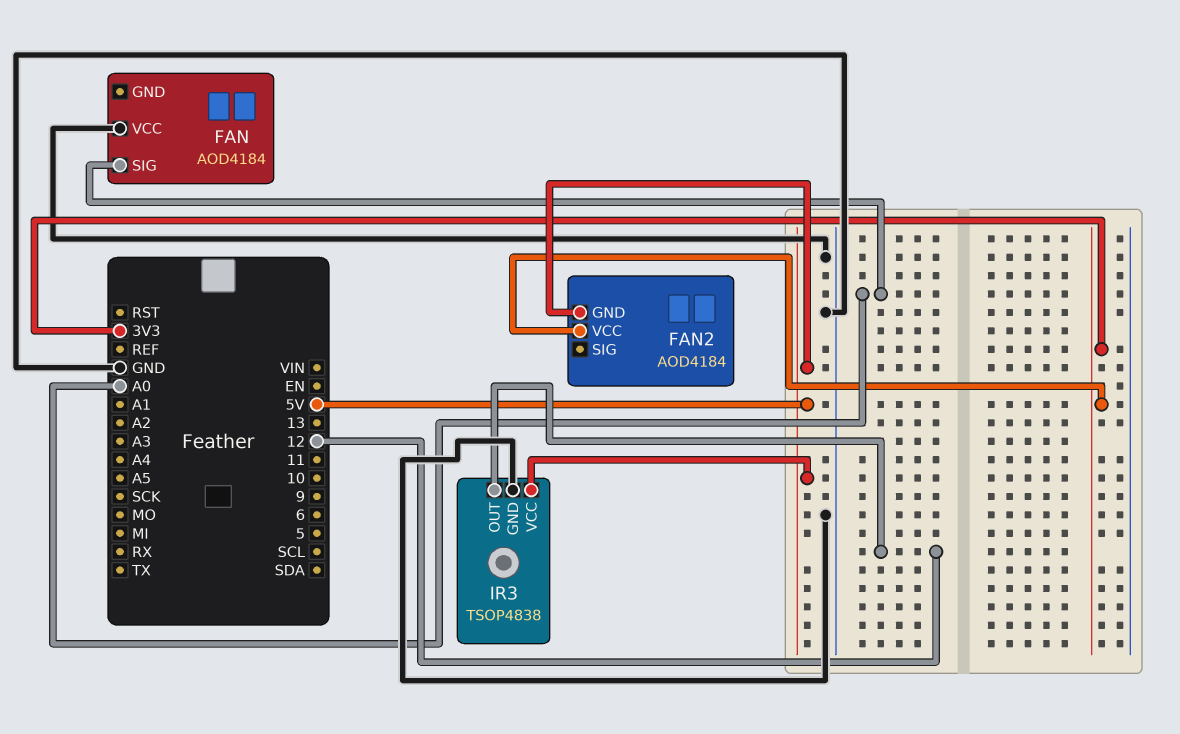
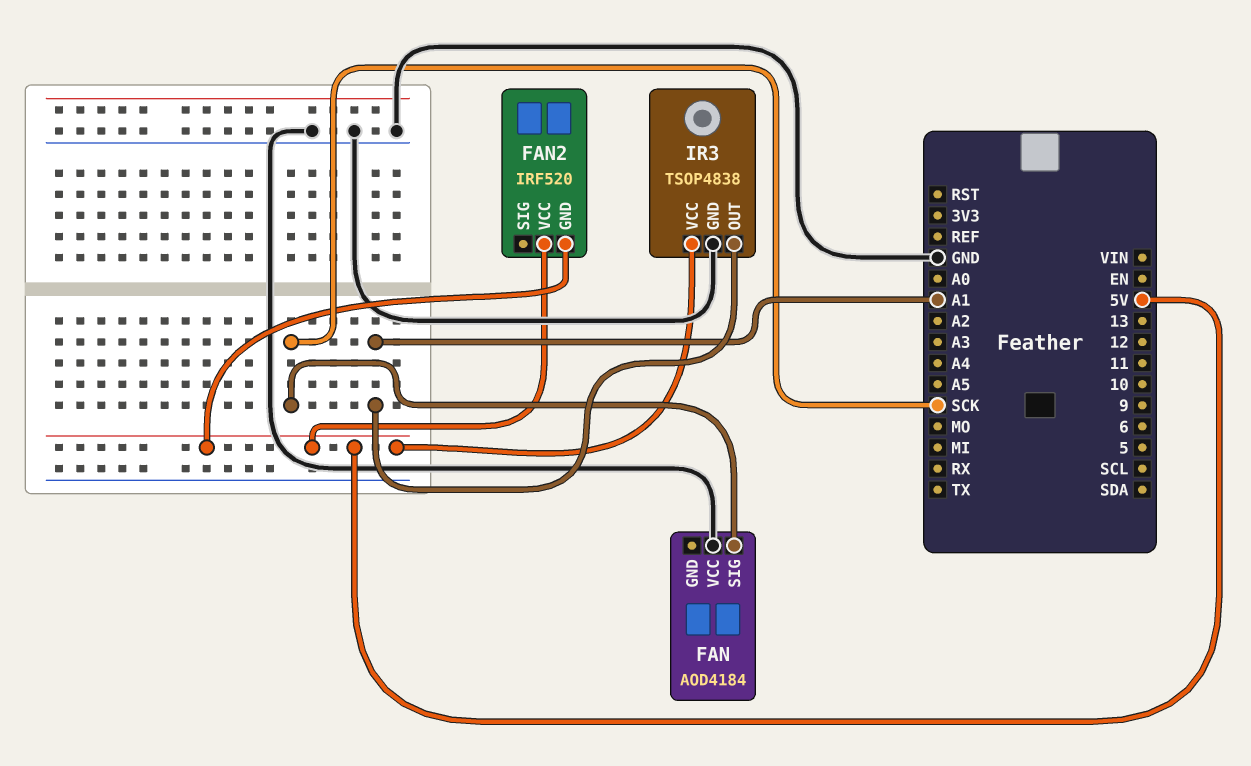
FAN pin SIG: A0 -> SCK
FAN2: AOD4184 -> IRF520
FAN2 pin VCC: 3V3 -> 5V
IR3 pin OUT: 12 -> A1

